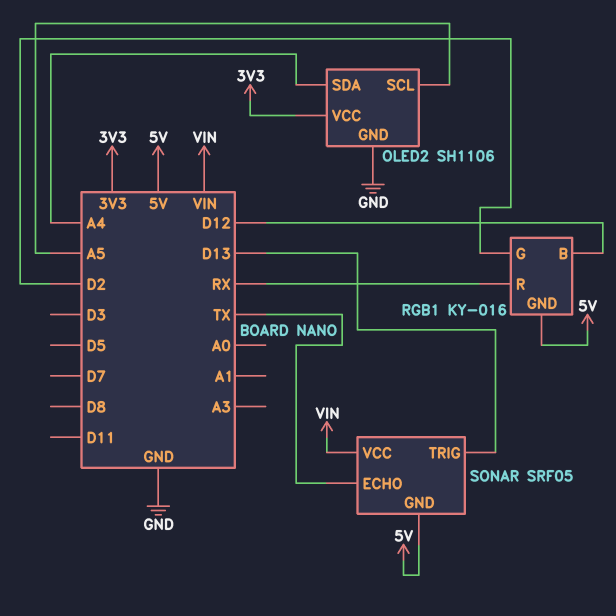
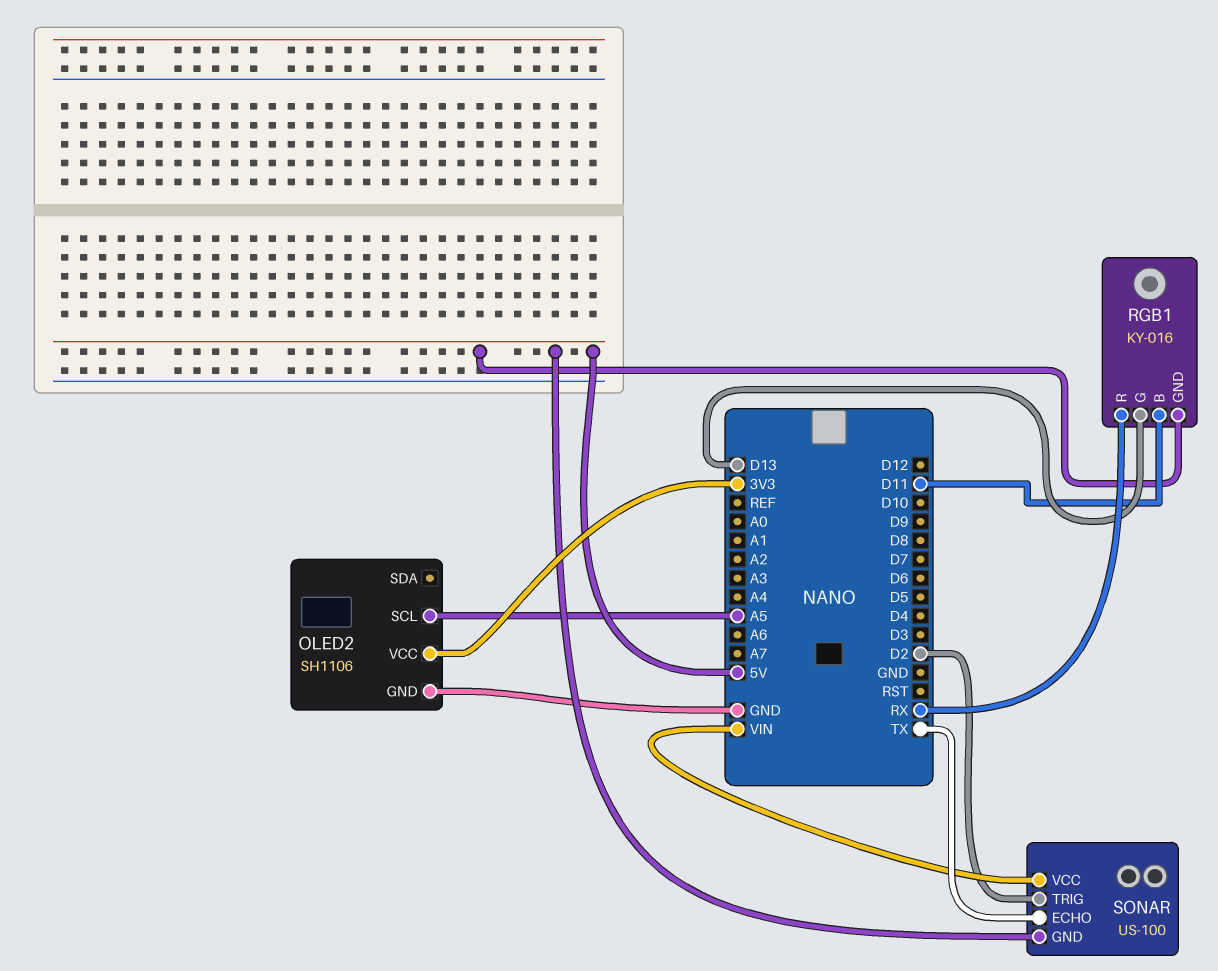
OLED2 pin SDA: A4 -> none
RGB1 pin B: D12 -> D11
RGB1 pin G: D2 -> D13
SONAR: SRF05 -> US-100
SONAR pin TRIG: D13 -> D2

